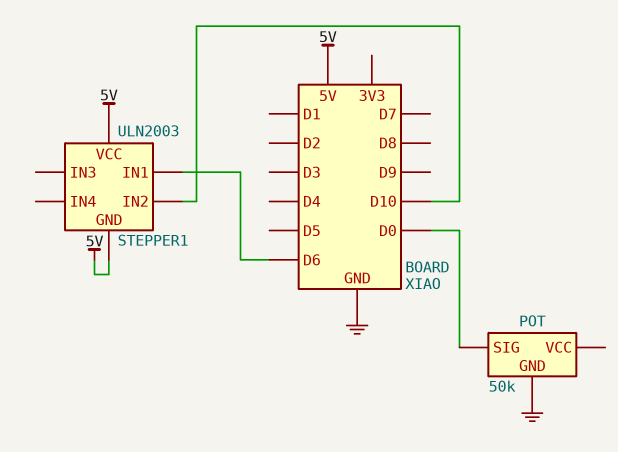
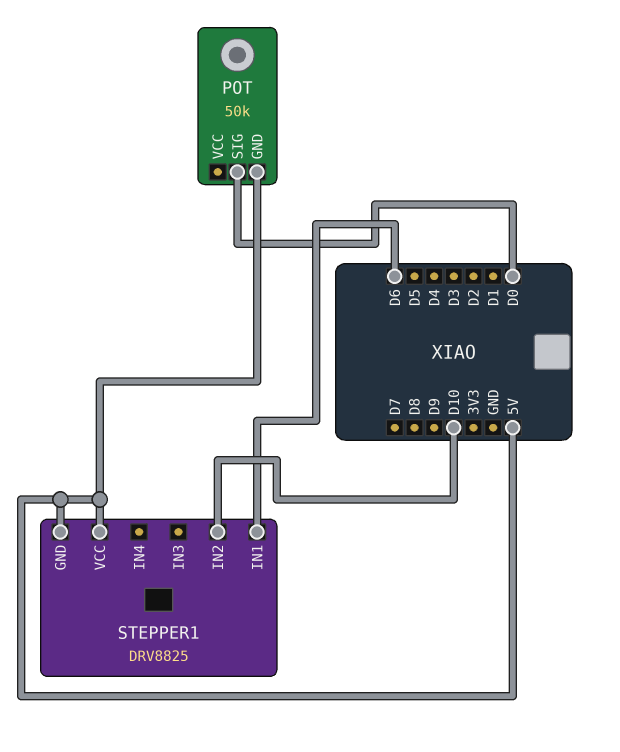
POT pin GND: GND -> 5V
STEPPER1: ULN2003 -> DRV8825

